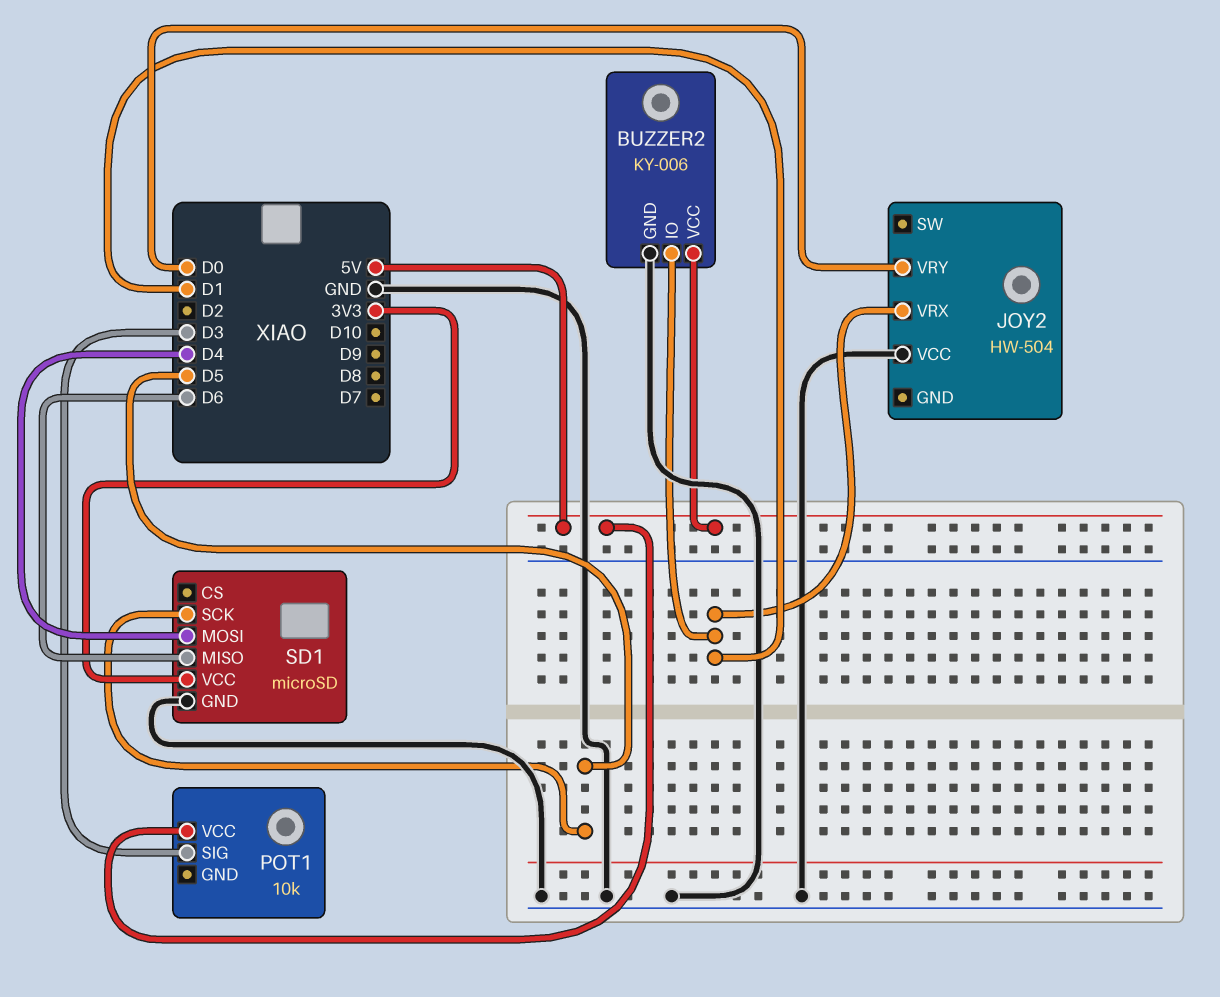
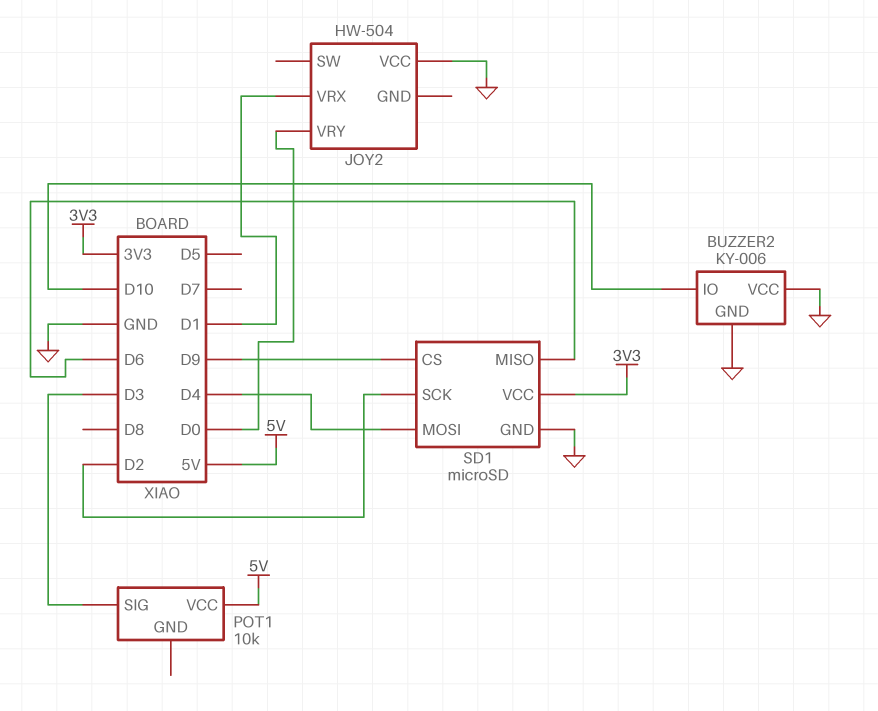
BUZZER2 pin IO: D1 -> D10
BUZZER2 pin VCC: 5V -> GND
SD1 pin CS: none -> D9
SD1 pin SCK: D5 -> D2

